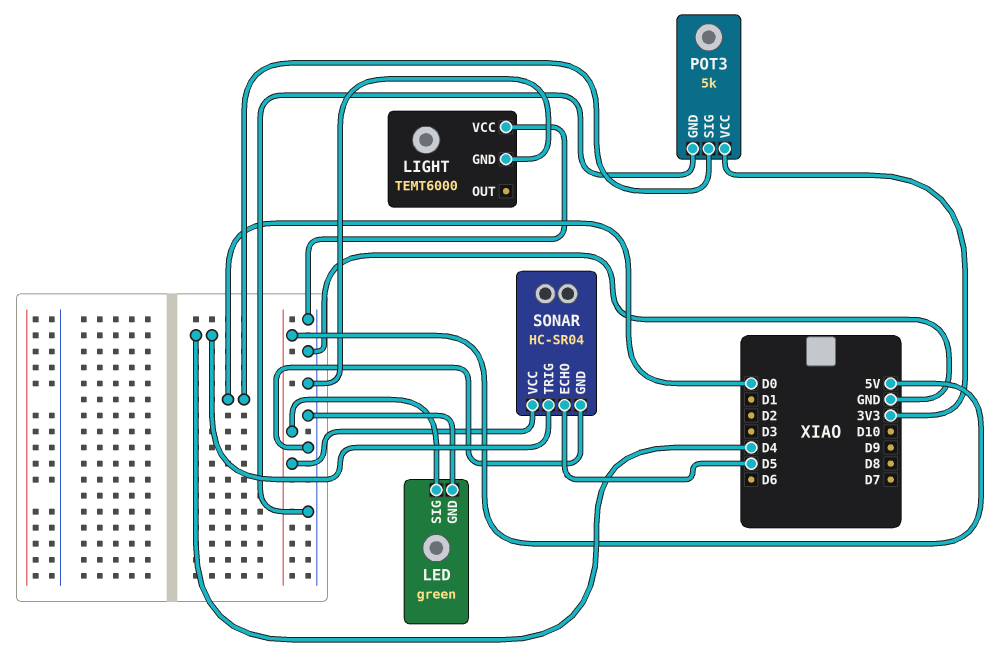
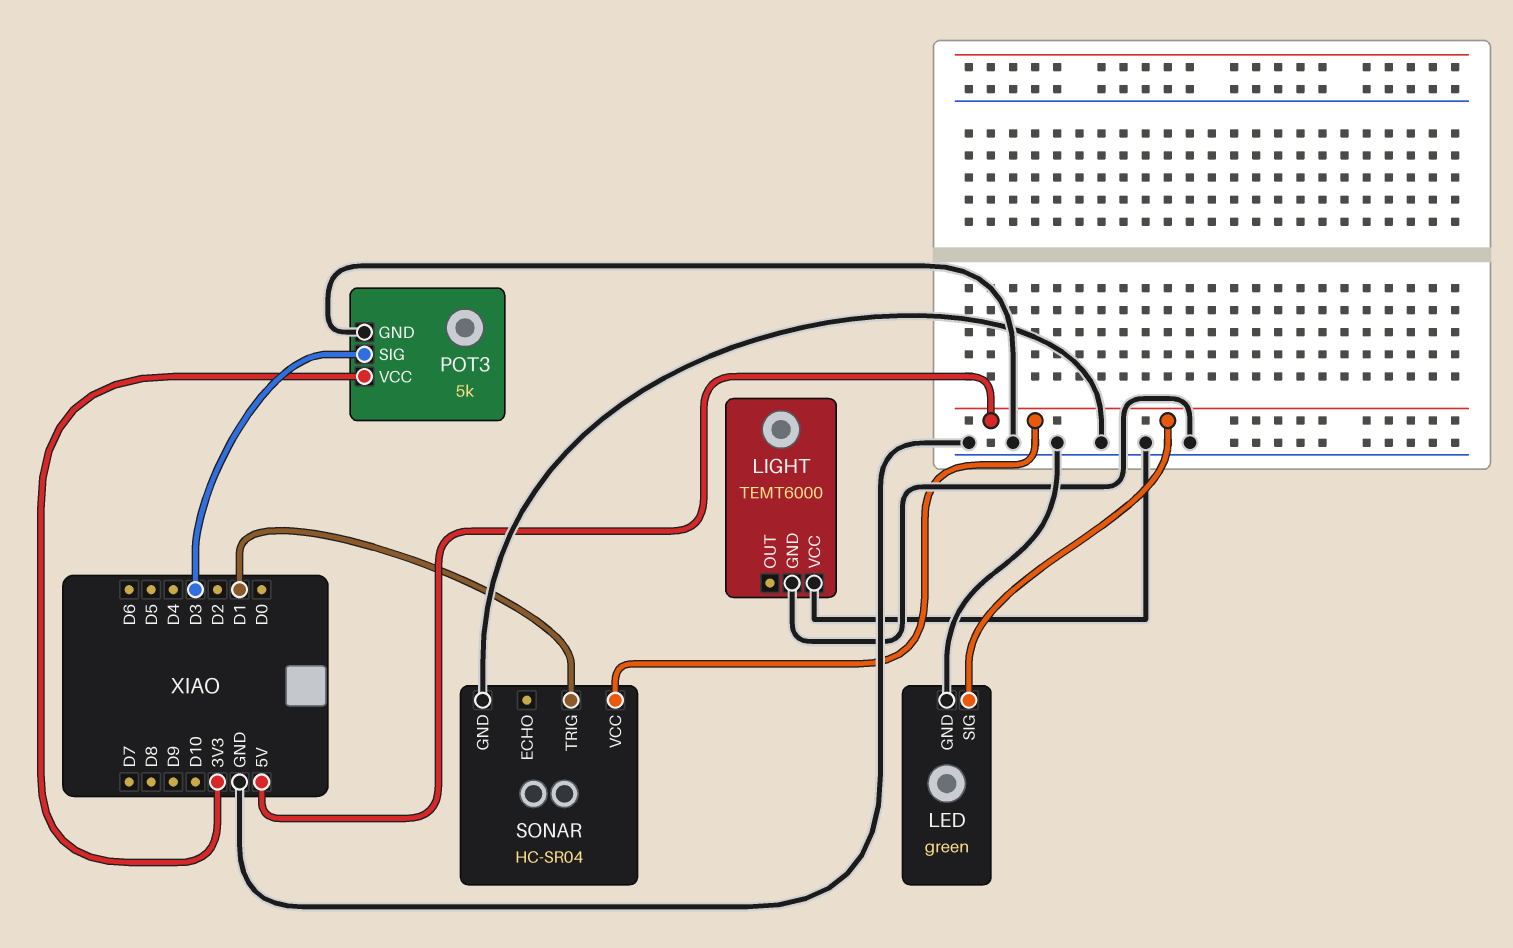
POT3 pin SIG: D0 -> D3
SONAR pin ECHO: D5 -> none
SONAR pin TRIG: D4 -> D1

